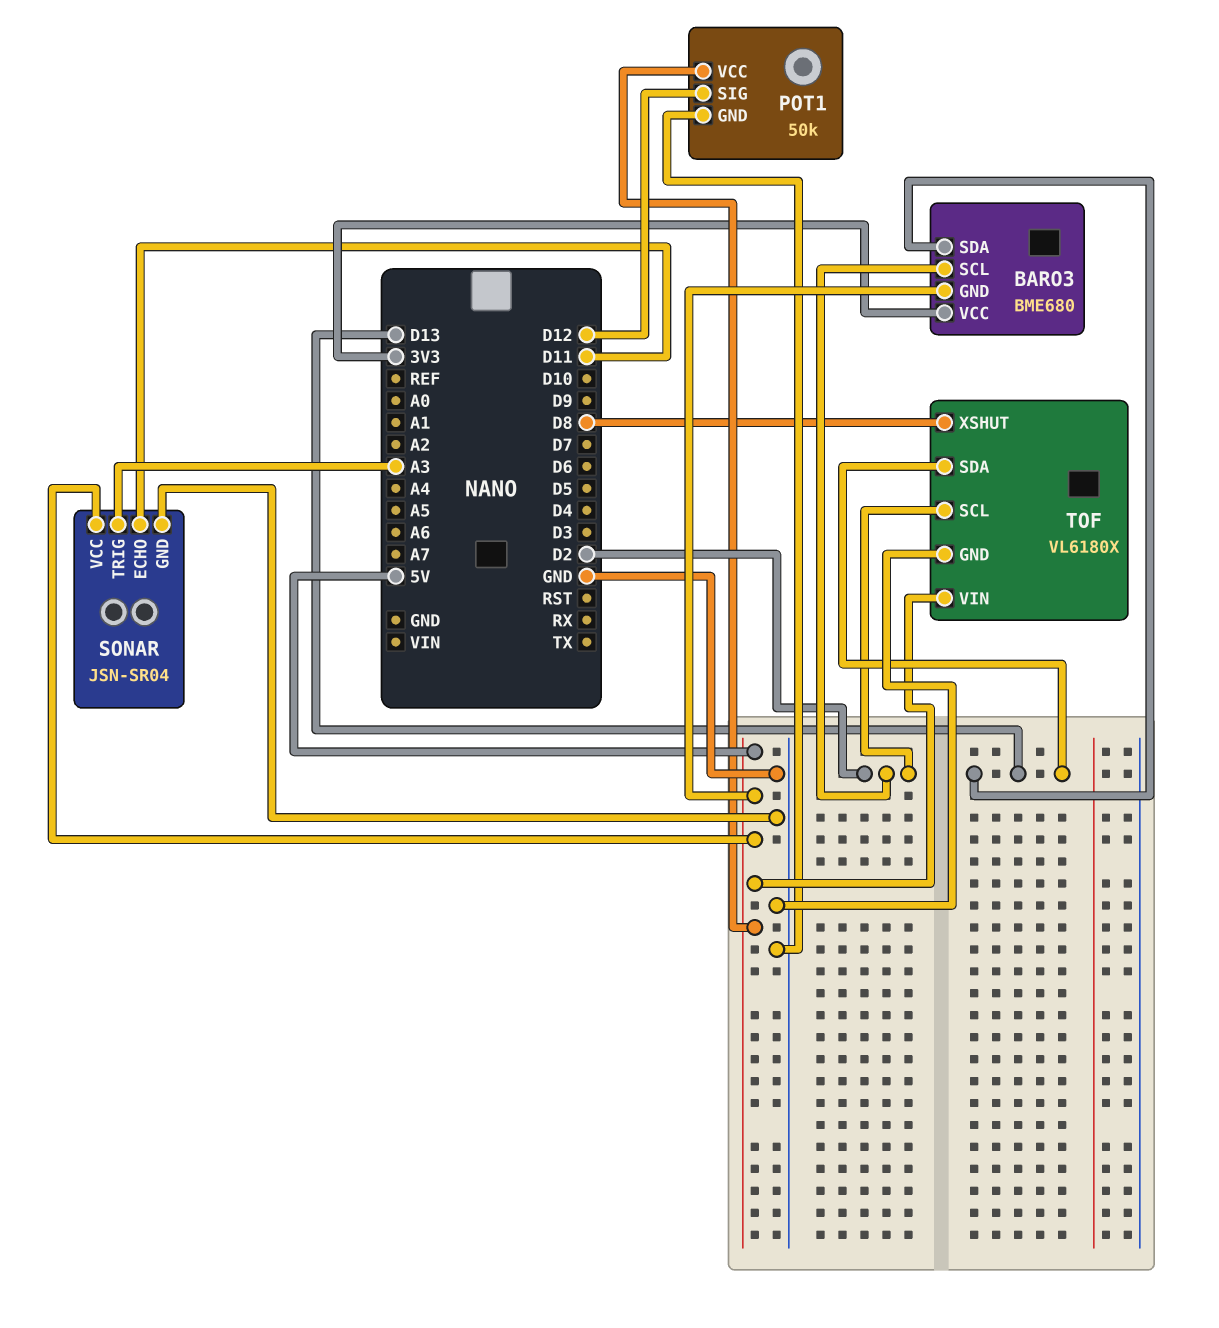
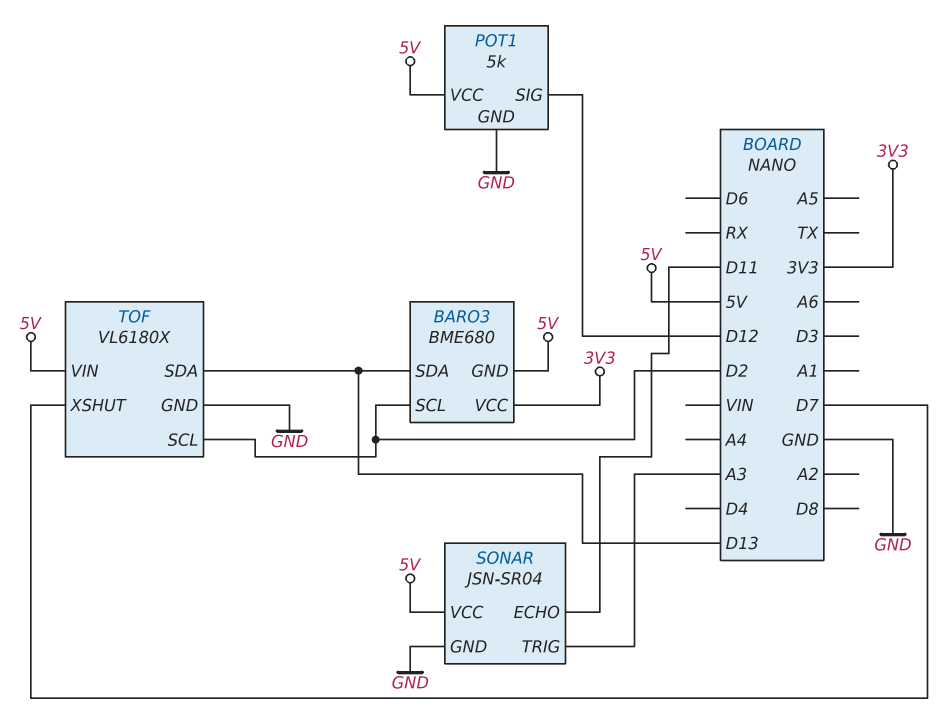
POT1: 50k -> 5k
TOF pin XSHUT: D8 -> D7

